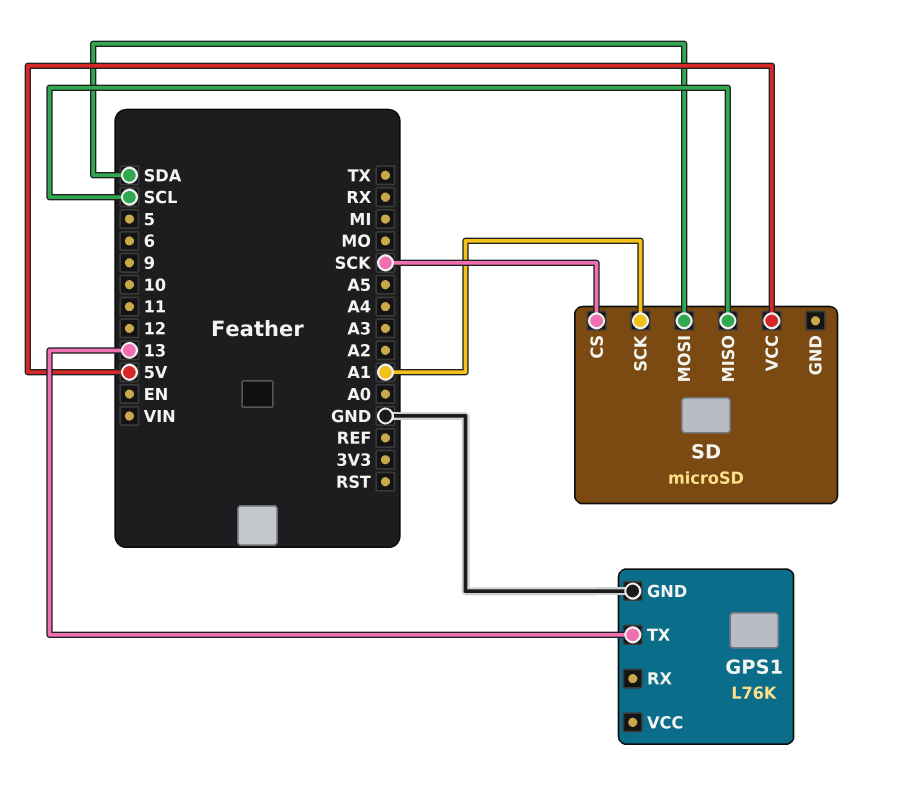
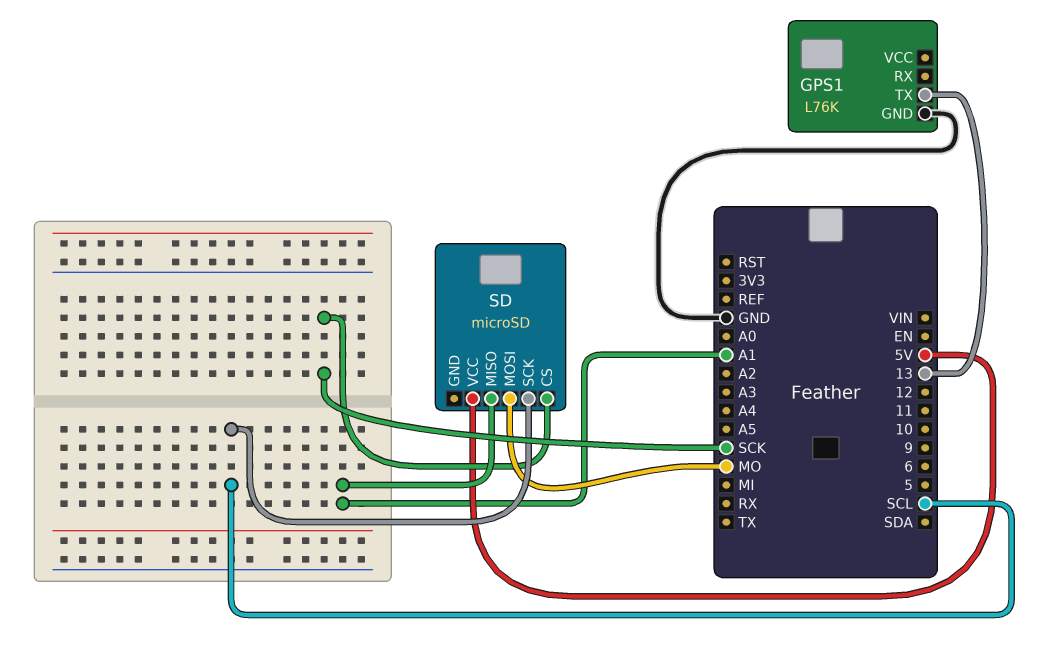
SD pin MISO: SCL -> A1
SD pin MOSI: SDA -> MO
SD pin SCK: A1 -> SCL

